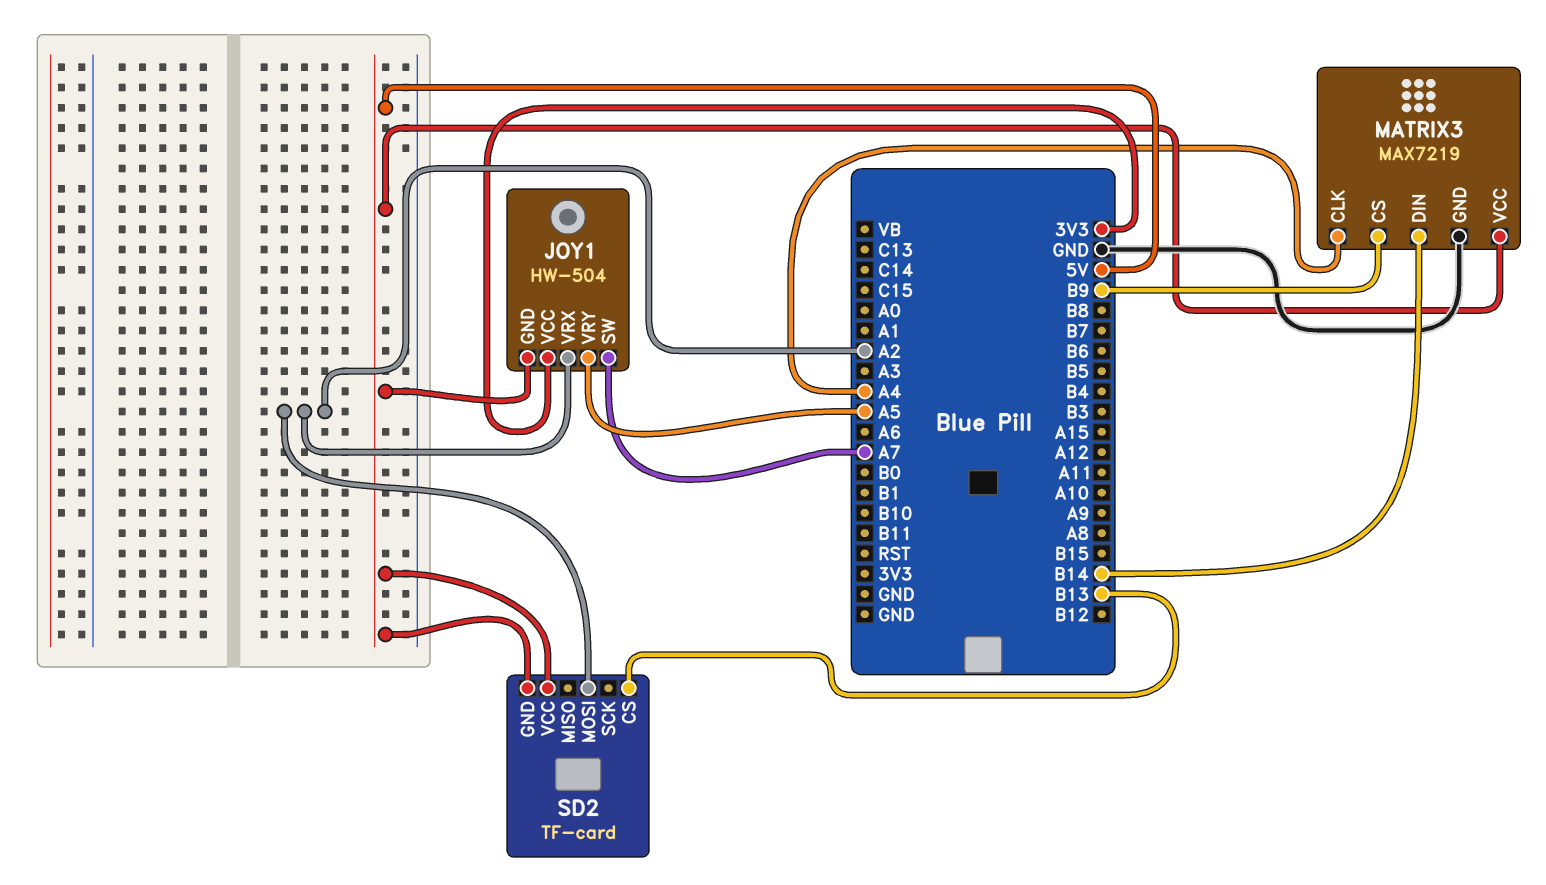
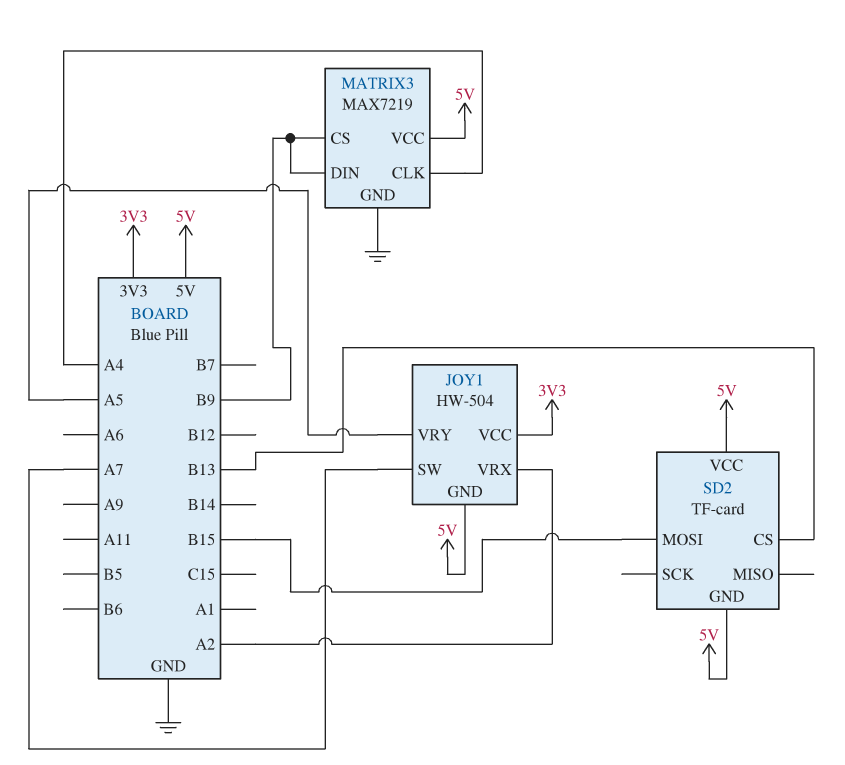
MATRIX3 pin DIN: B14 -> B9
SD2 pin MOSI: A2 -> B15

